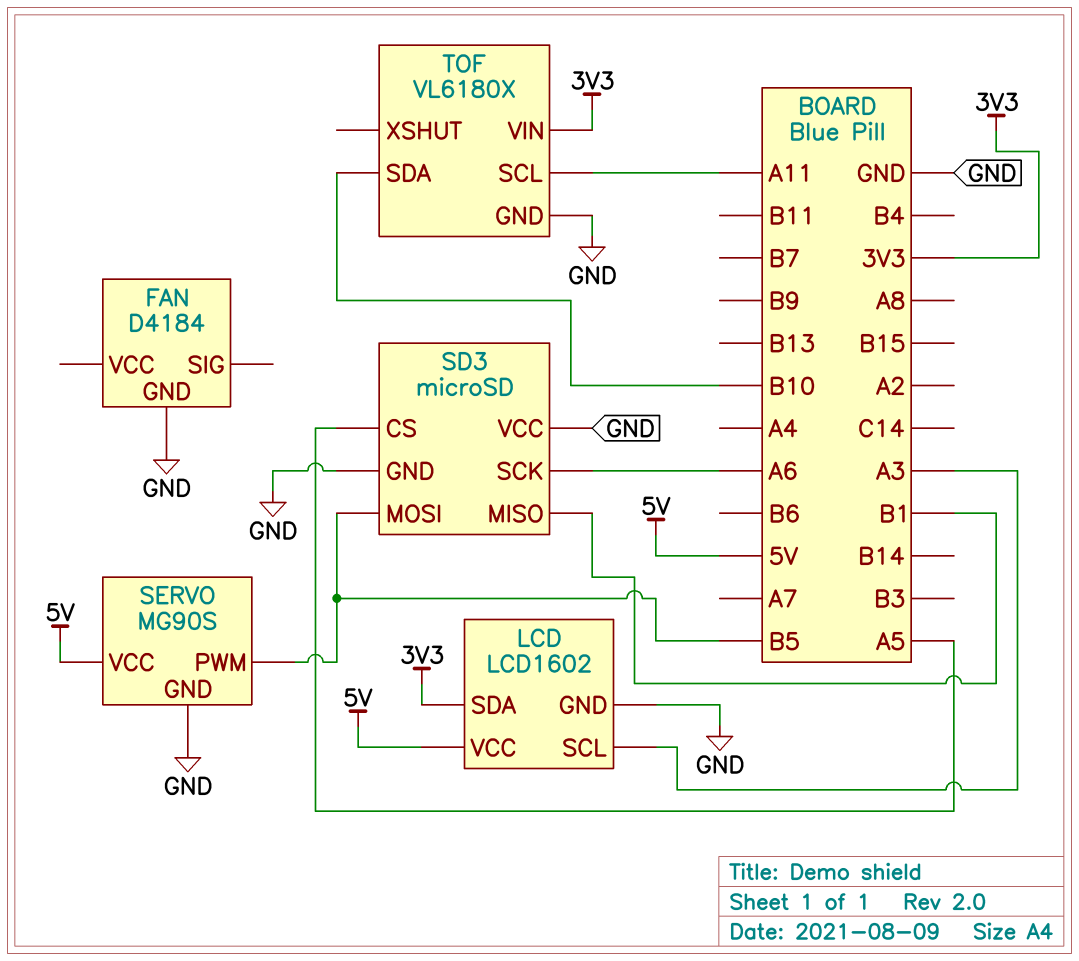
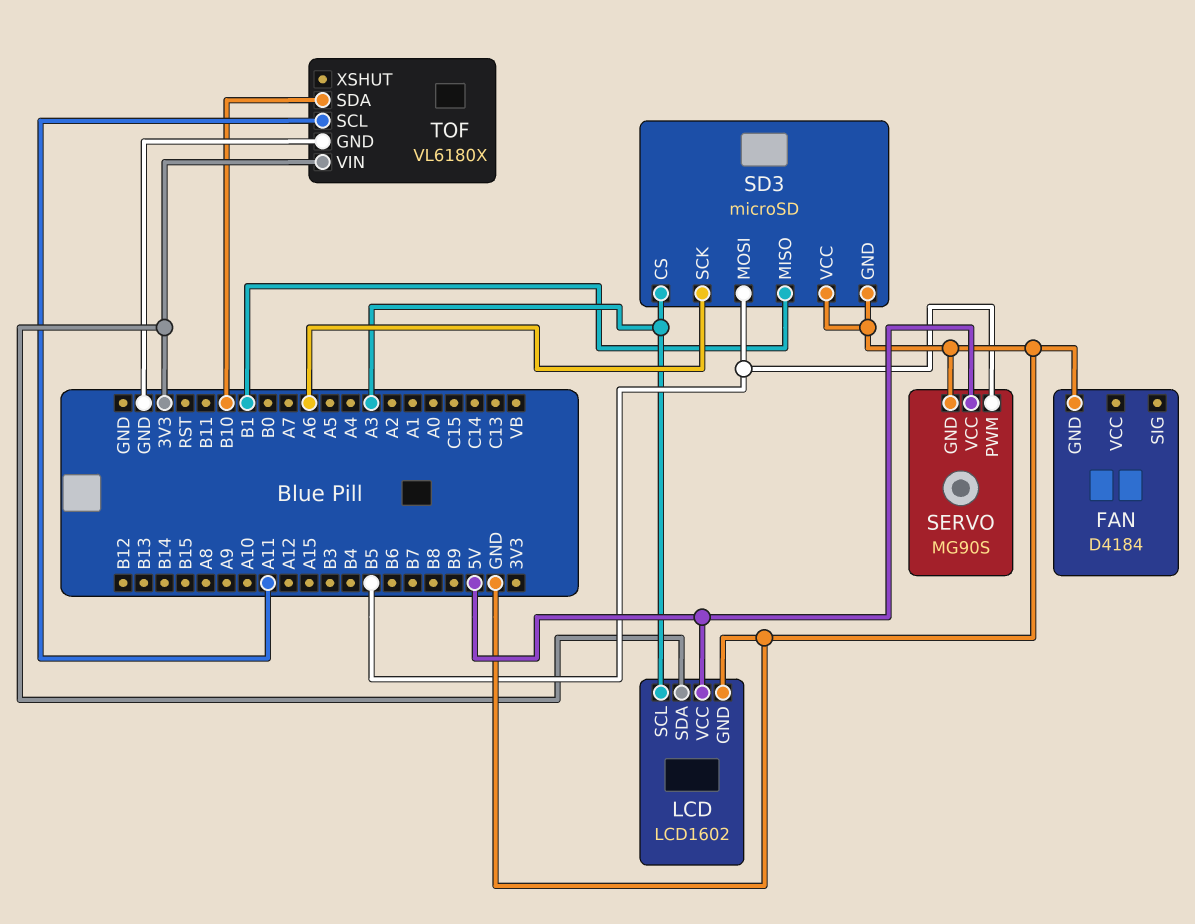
SD3 pin CS: A5 -> A3

